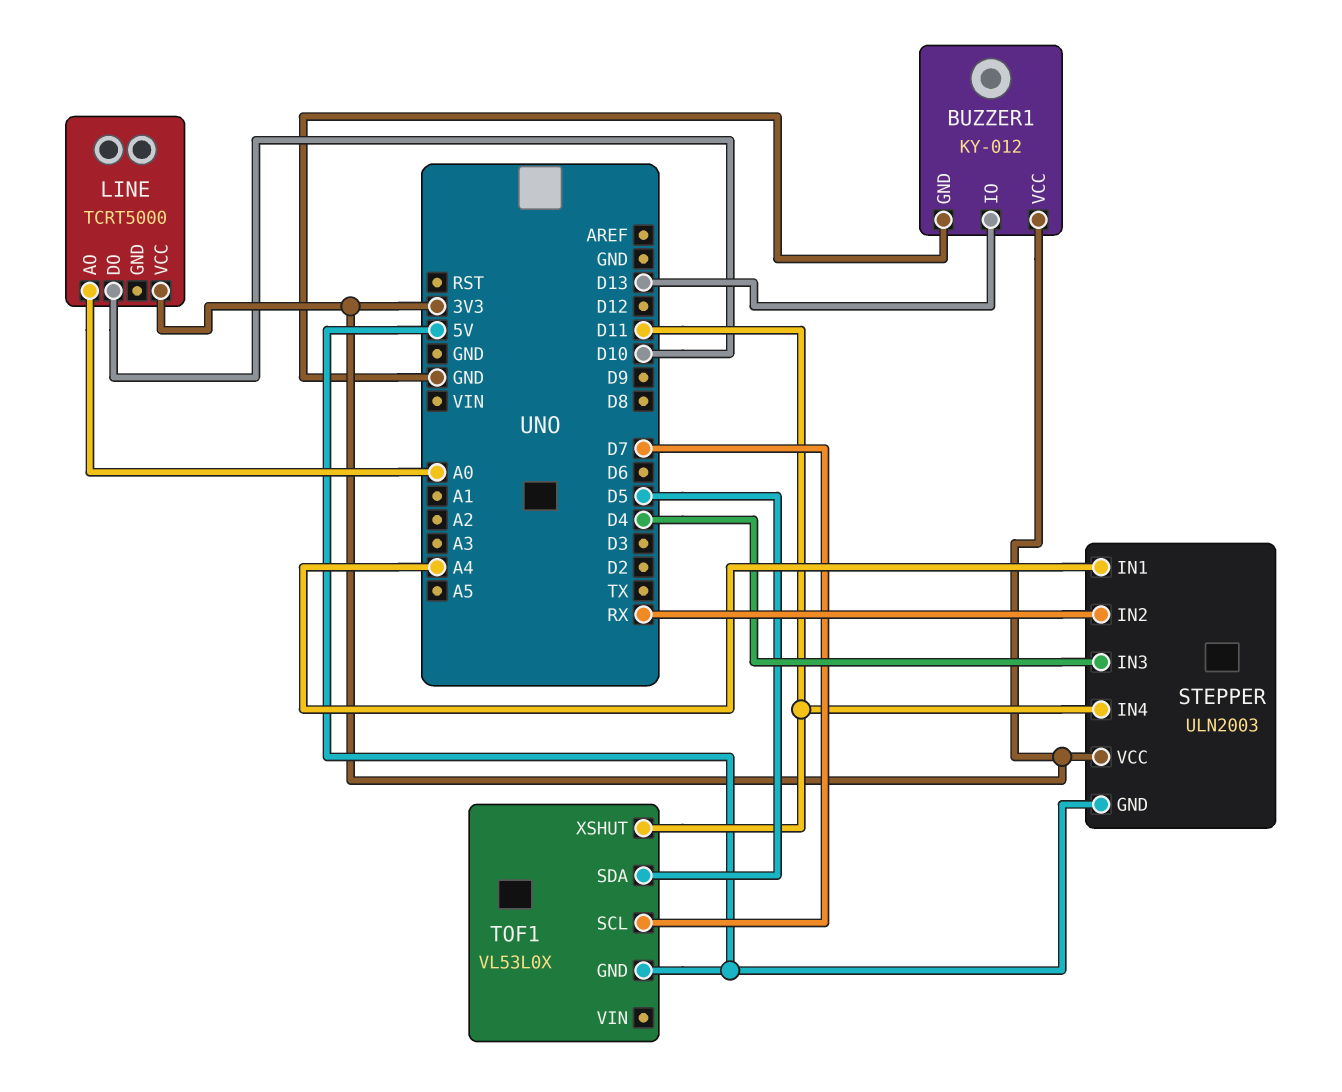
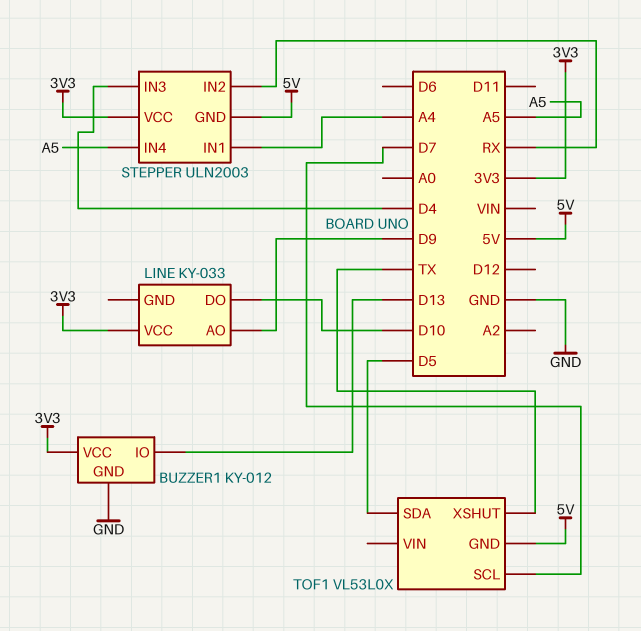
LINE: TCRT5000 -> KY-033
LINE pin AO: A0 -> D9
STEPPER pin IN4: D11 -> A5
TOF1 pin XSHUT: D11 -> TX

